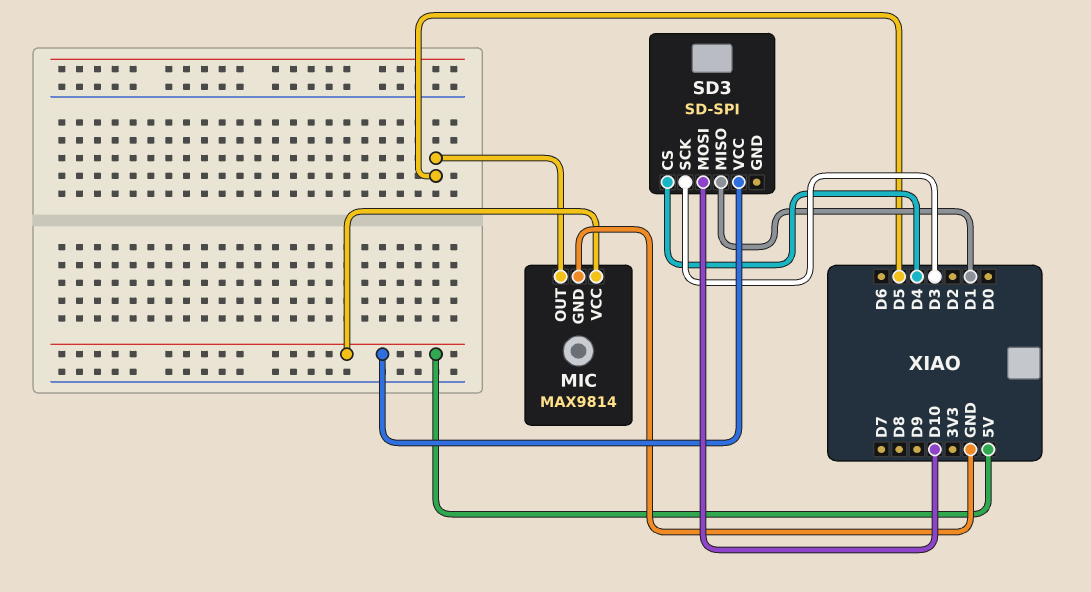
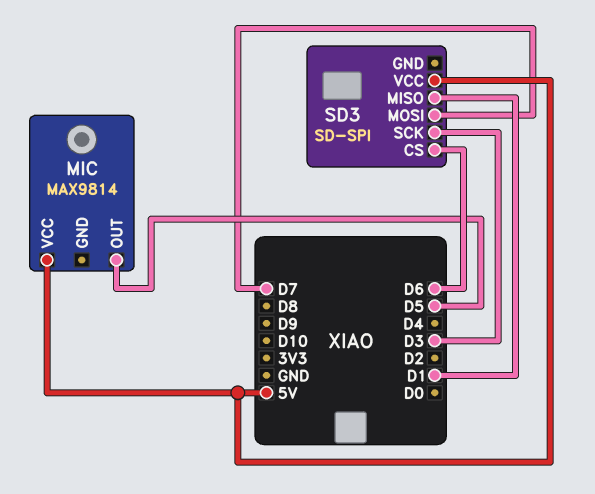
MIC pin GND: GND -> none
SD3 pin CS: D4 -> D6
SD3 pin MOSI: D10 -> D7

